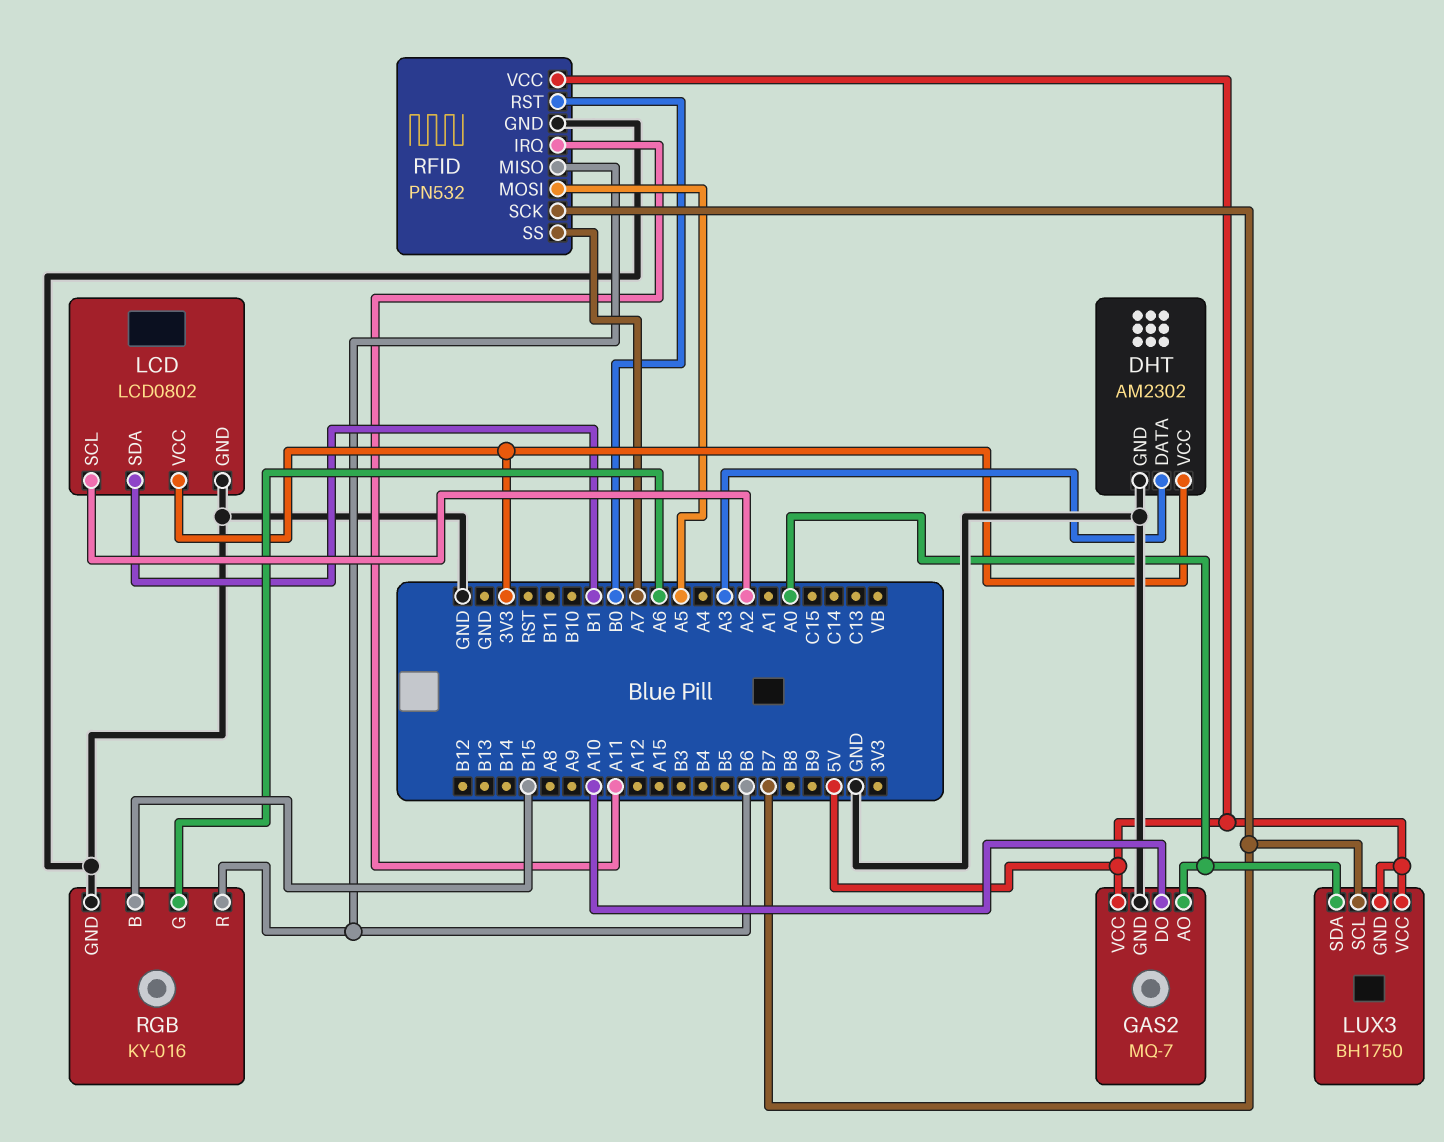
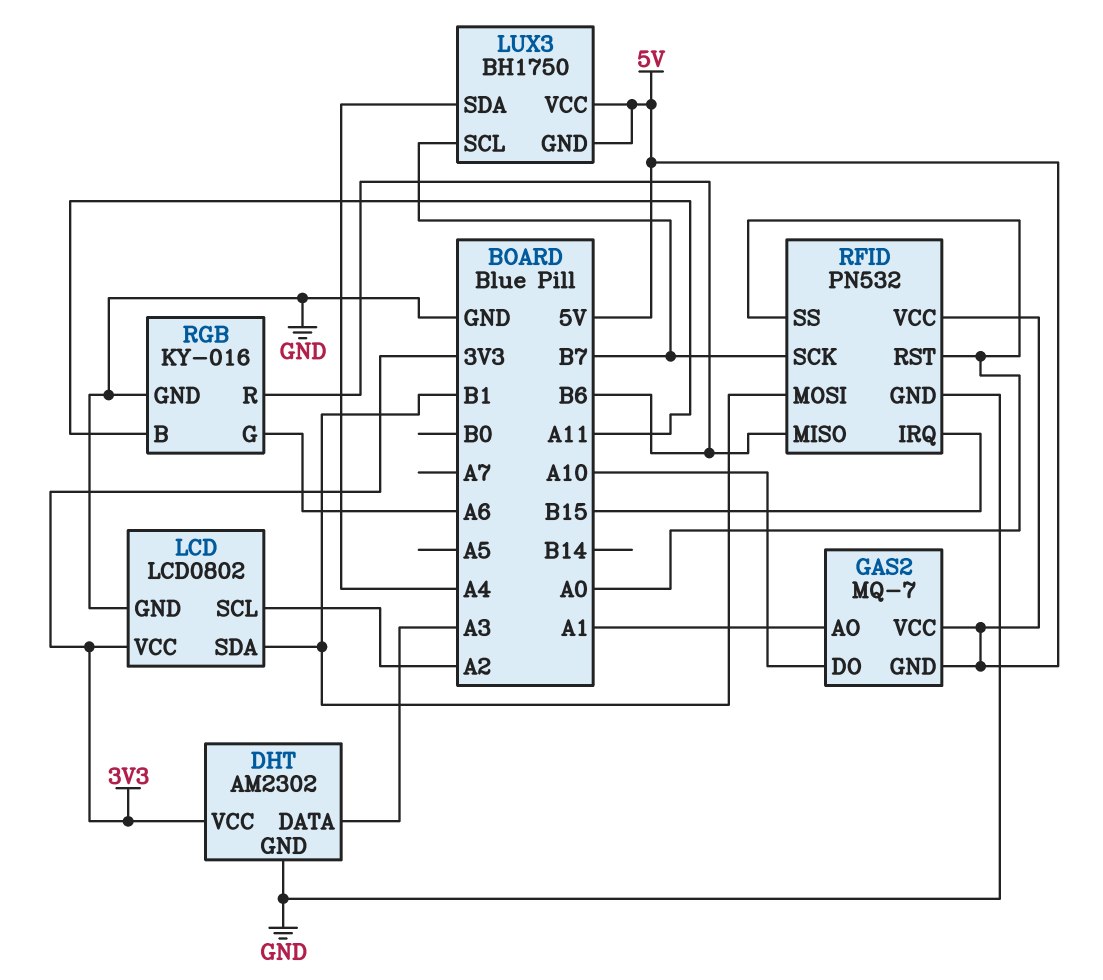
GAS2 pin AO: A0 -> A1
GAS2 pin GND: GND -> 5V
LUX3 pin SDA: A0 -> A4
RFID pin IRQ: A11 -> B15
RFID pin MOSI: A5 -> B1
RFID pin RST: B0 -> A0
RFID pin SS: A7 -> A0
RGB pin B: B15 -> A11

